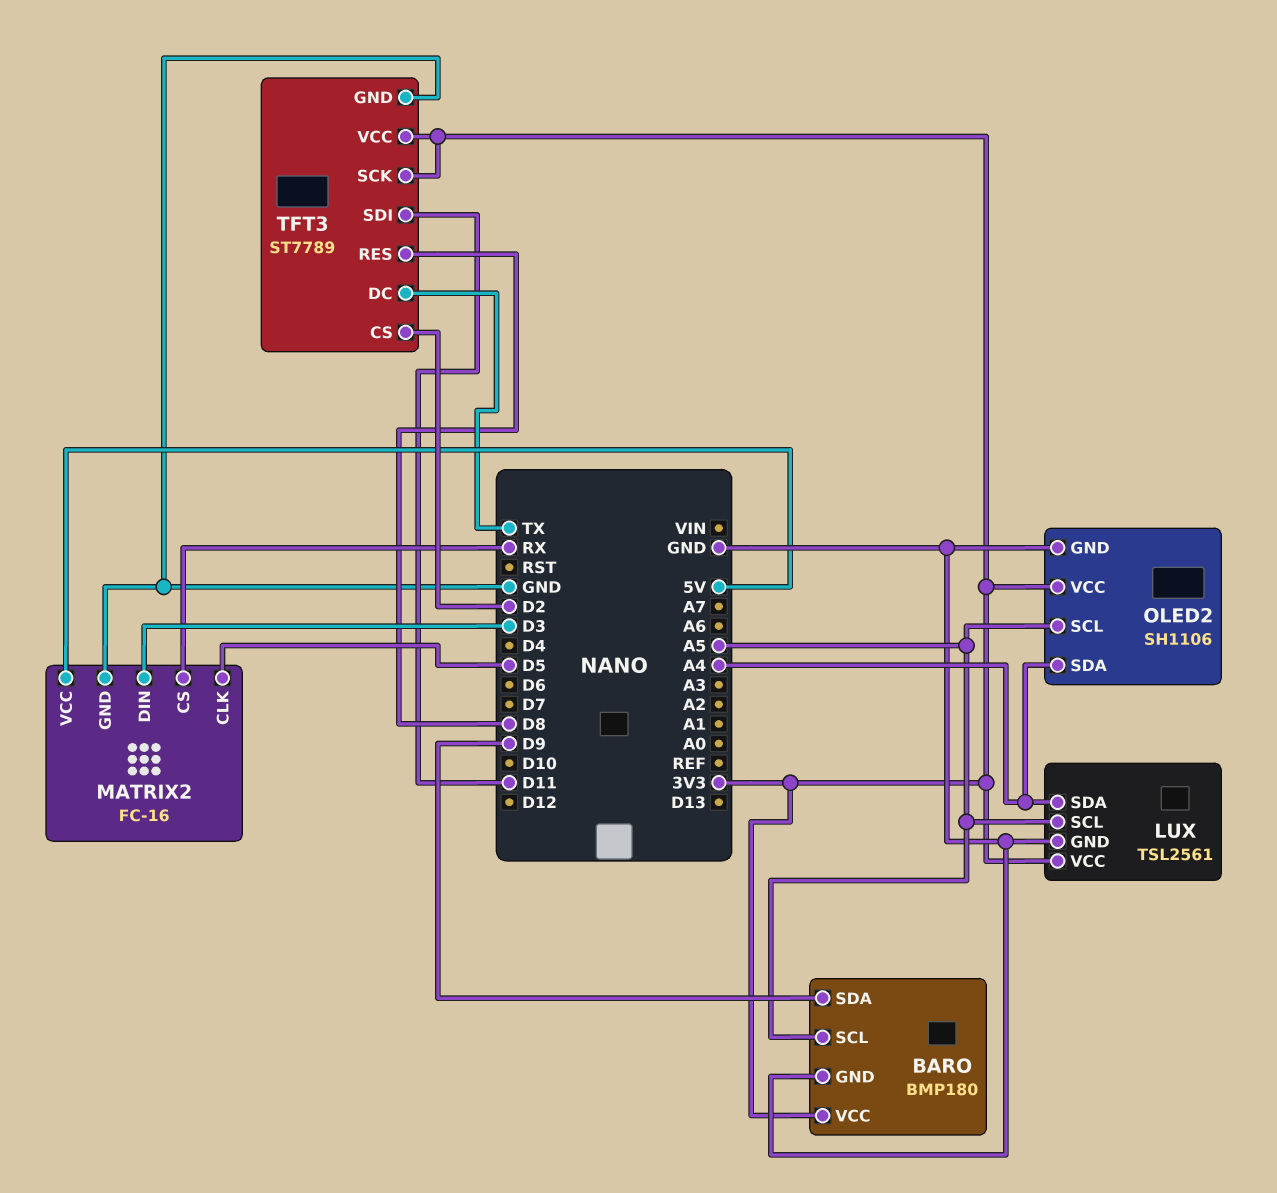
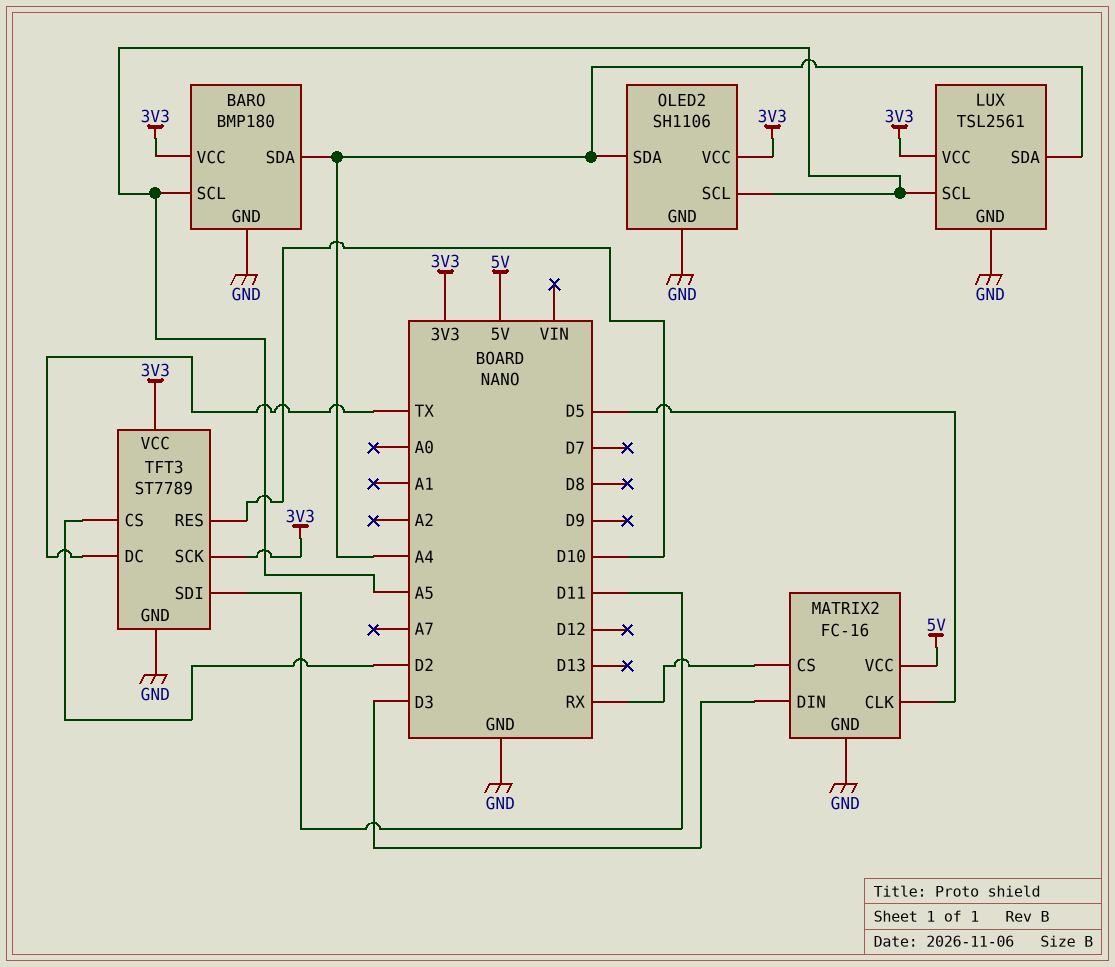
BARO pin SDA: D9 -> A4
TFT3 pin RES: D8 -> D10

